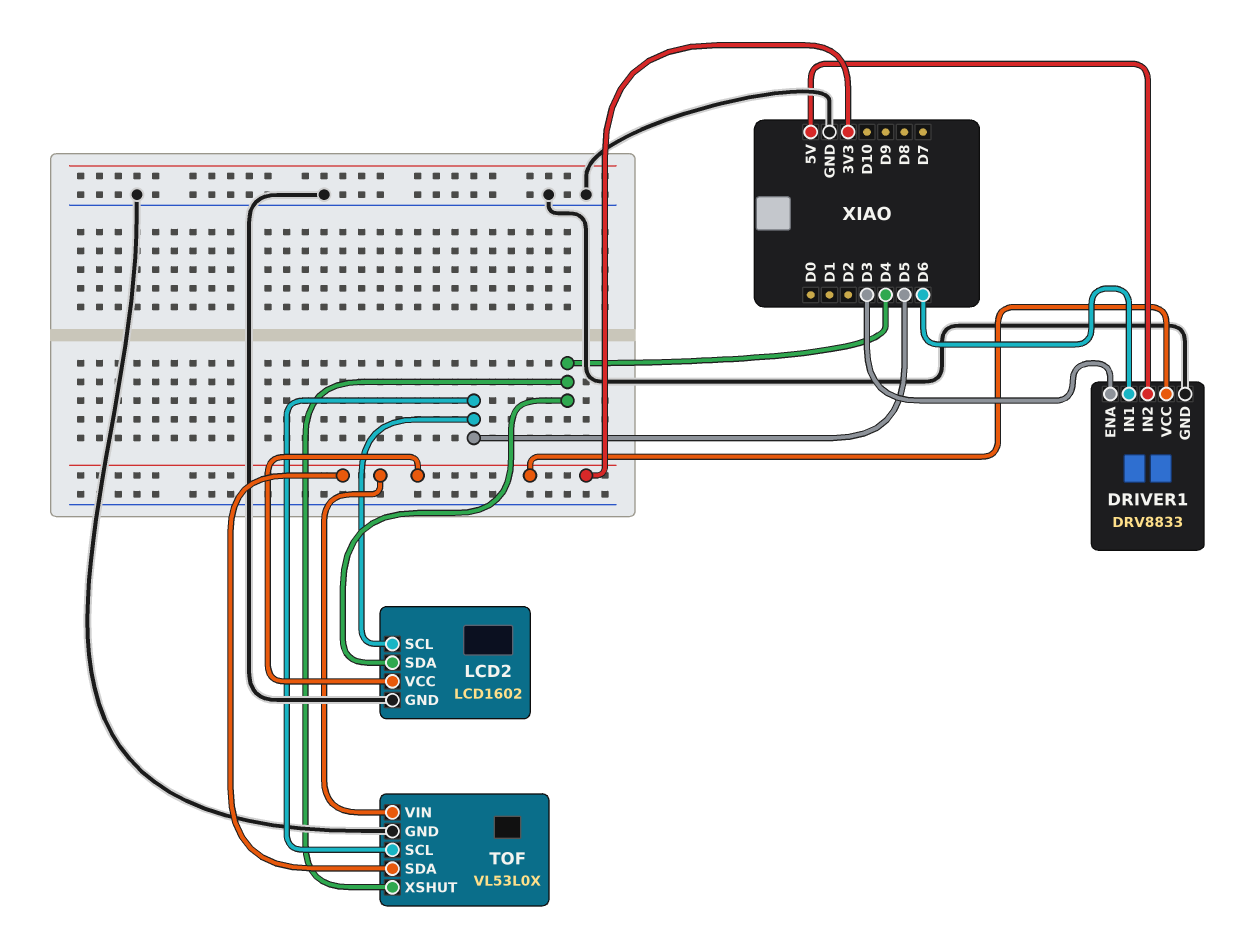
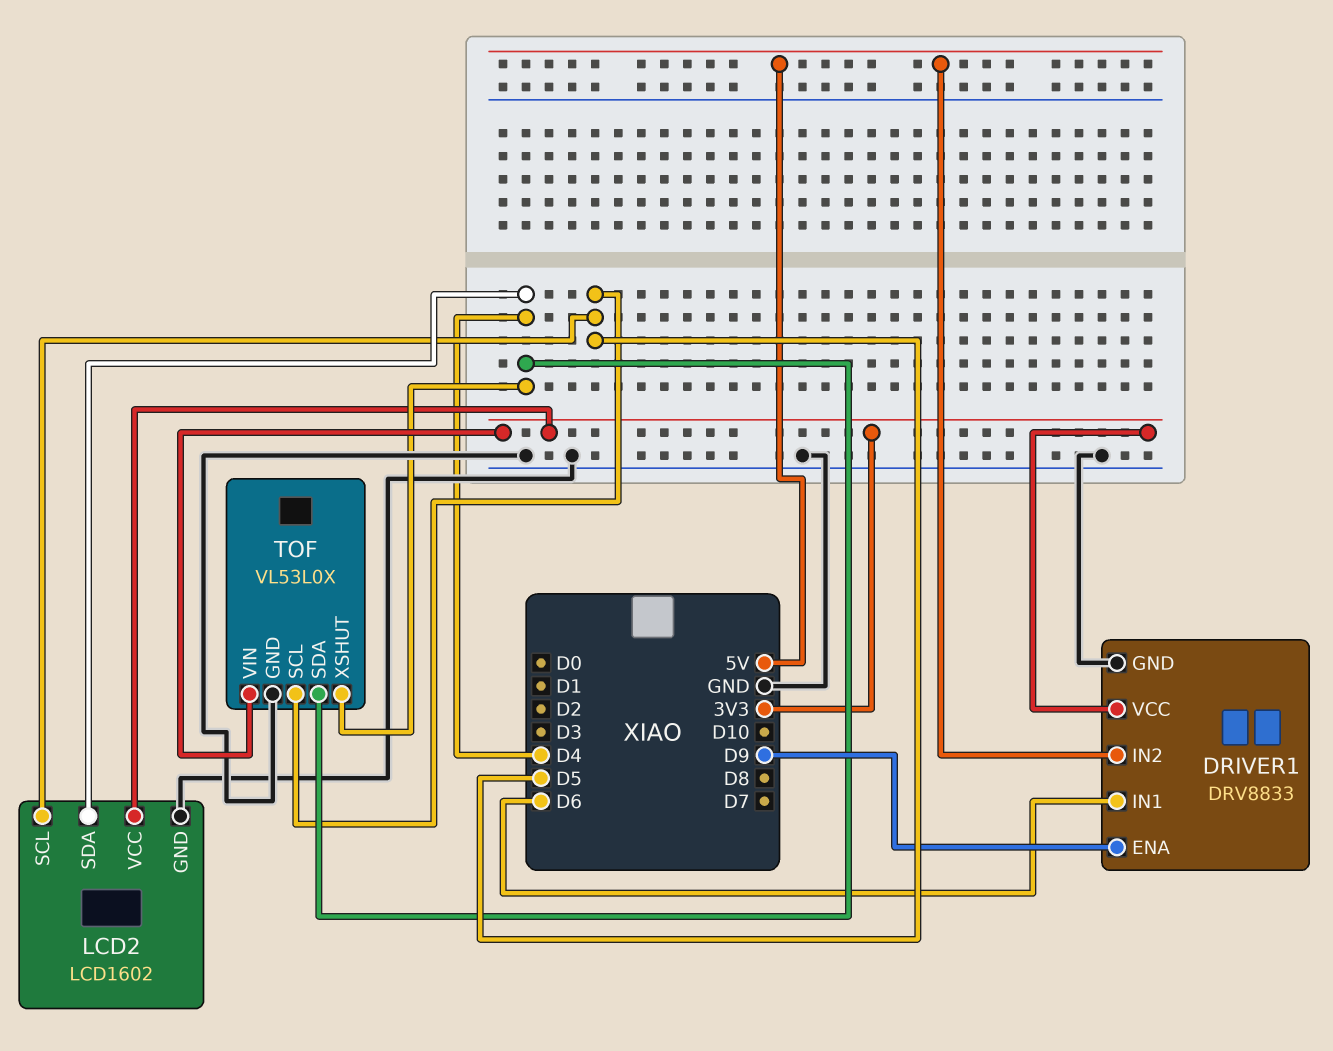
DRIVER1 pin ENA: D3 -> D9
TOF pin SDA: 3V3 -> D4

